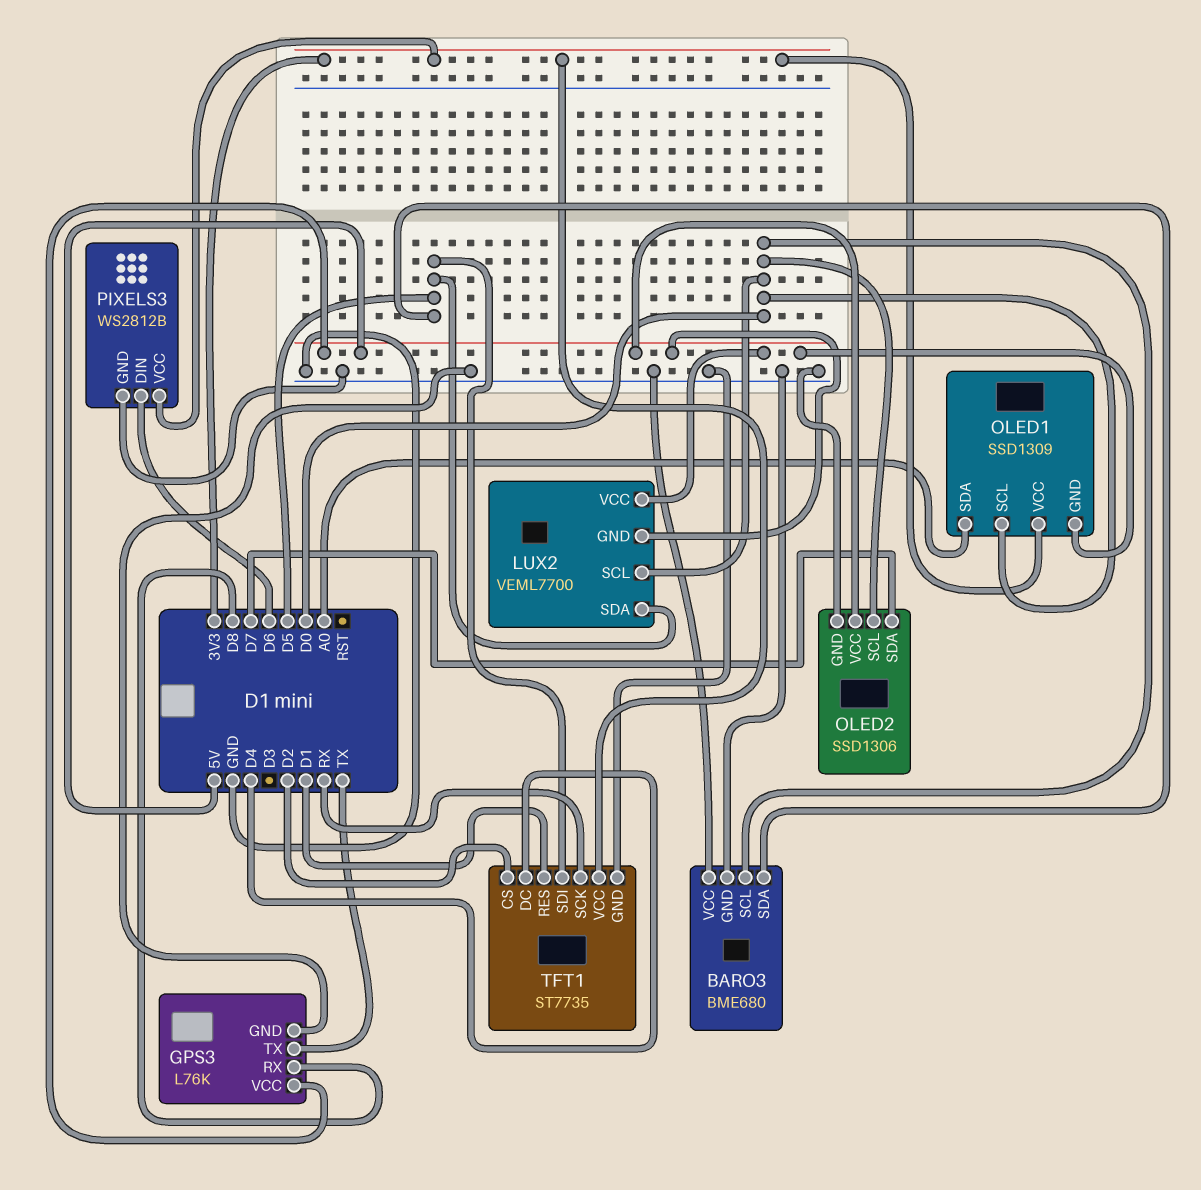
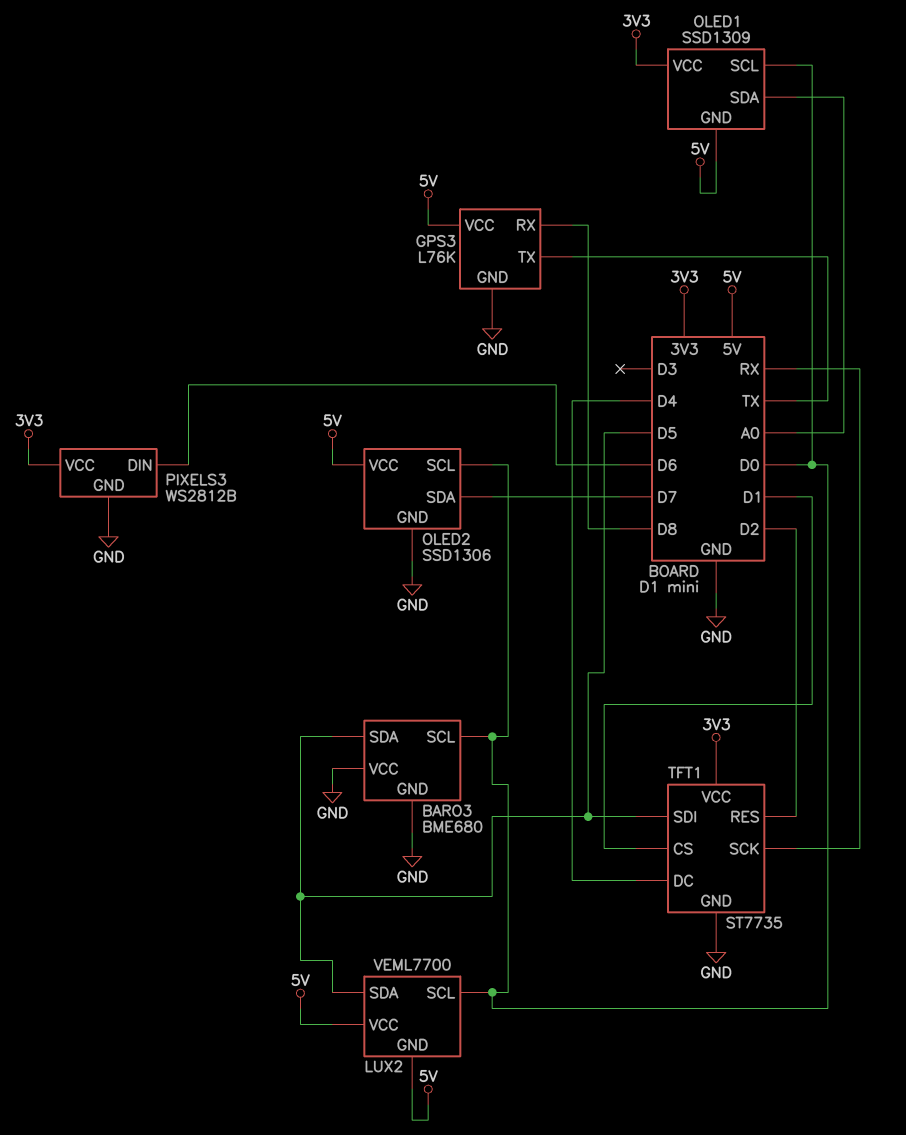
TFT1 pin CS: D2 -> D1
TFT1 pin RES: D1 -> D2

